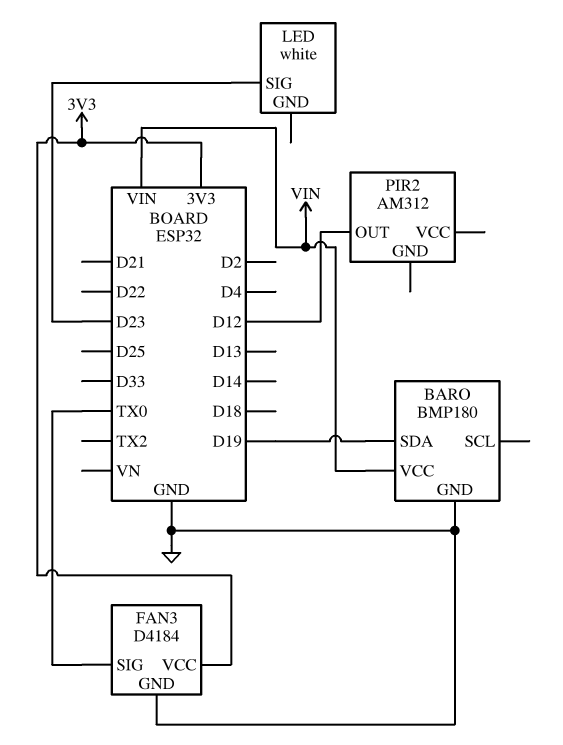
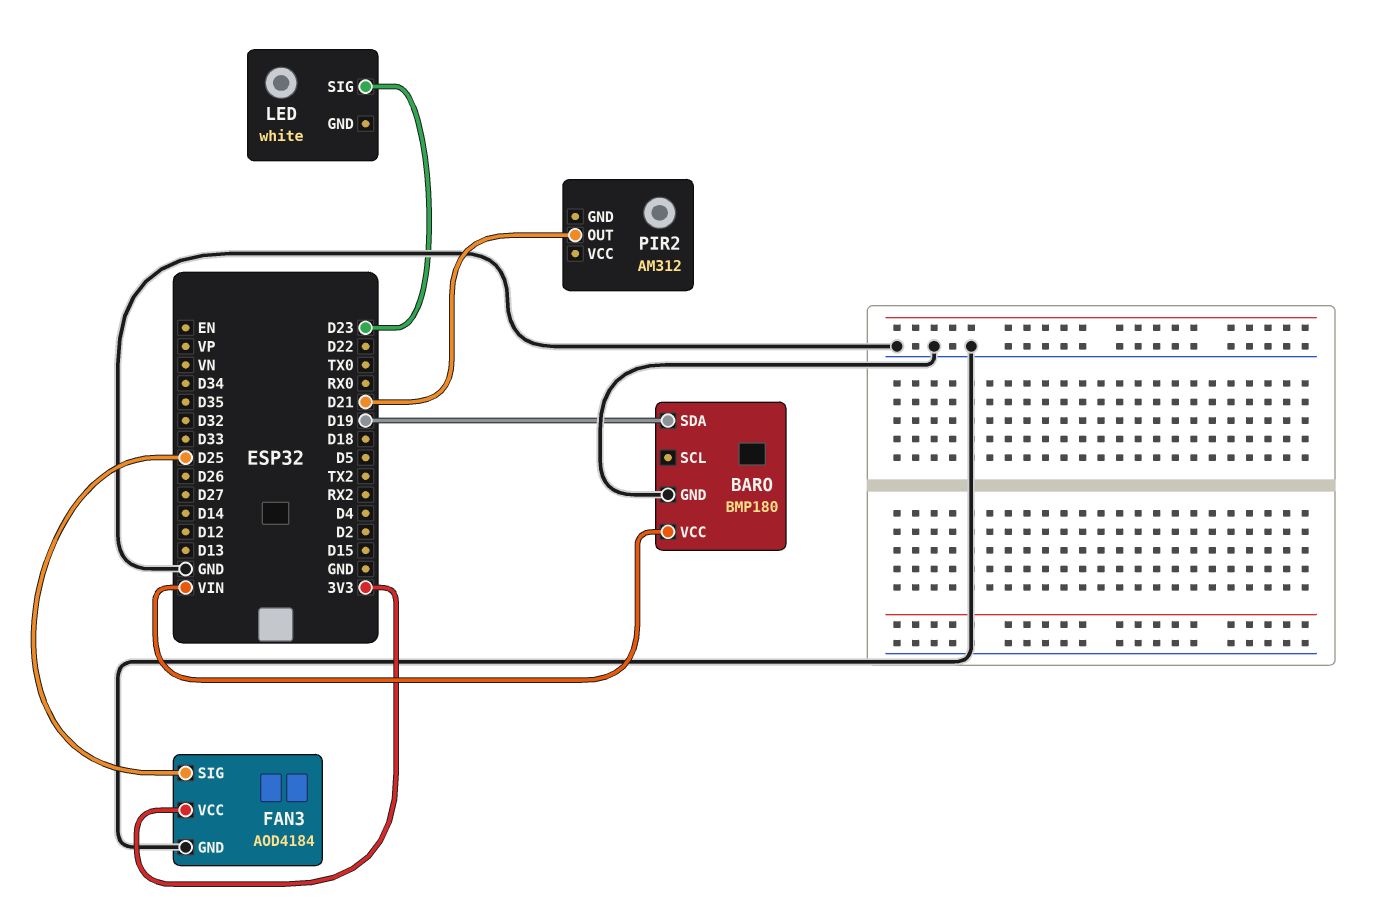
FAN3: D4184 -> AOD4184
FAN3 pin SIG: TX0 -> D25
PIR2 pin OUT: D12 -> D21

